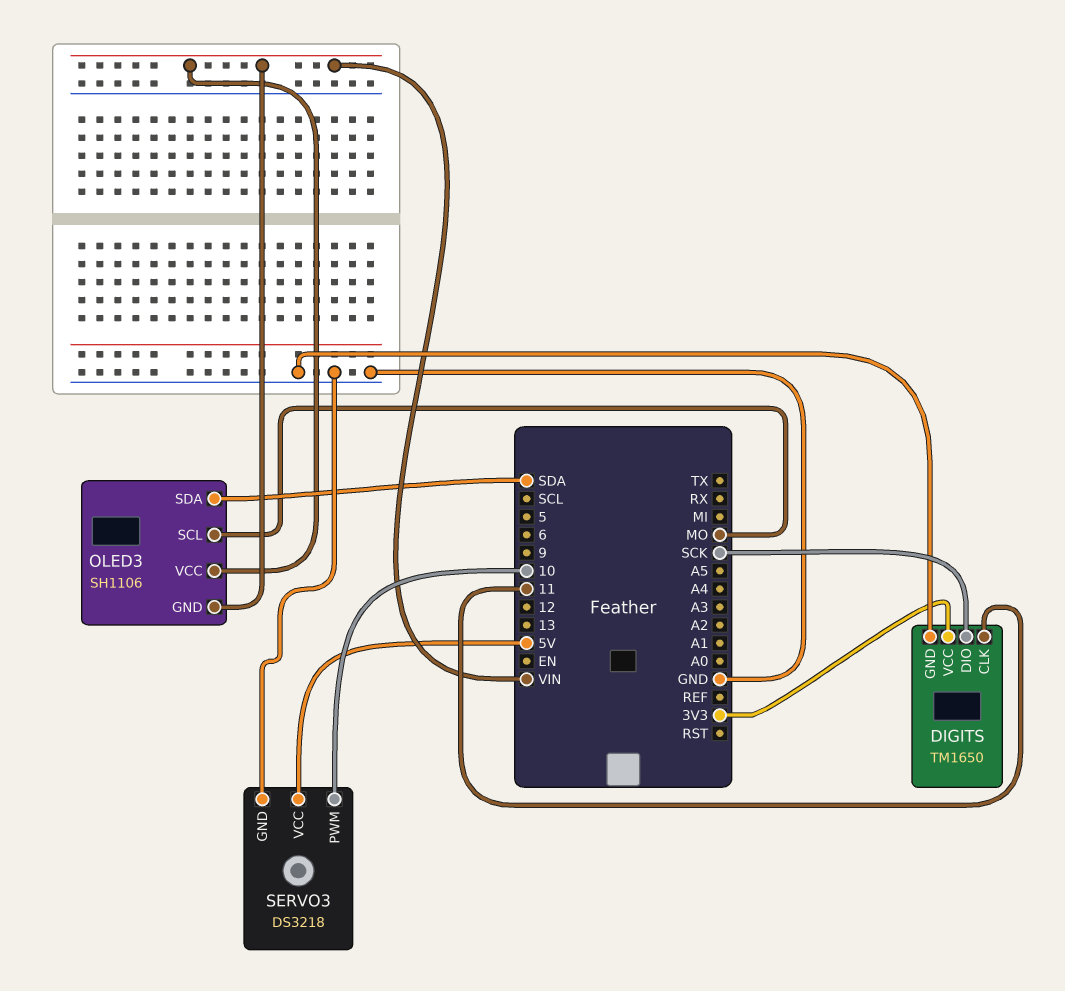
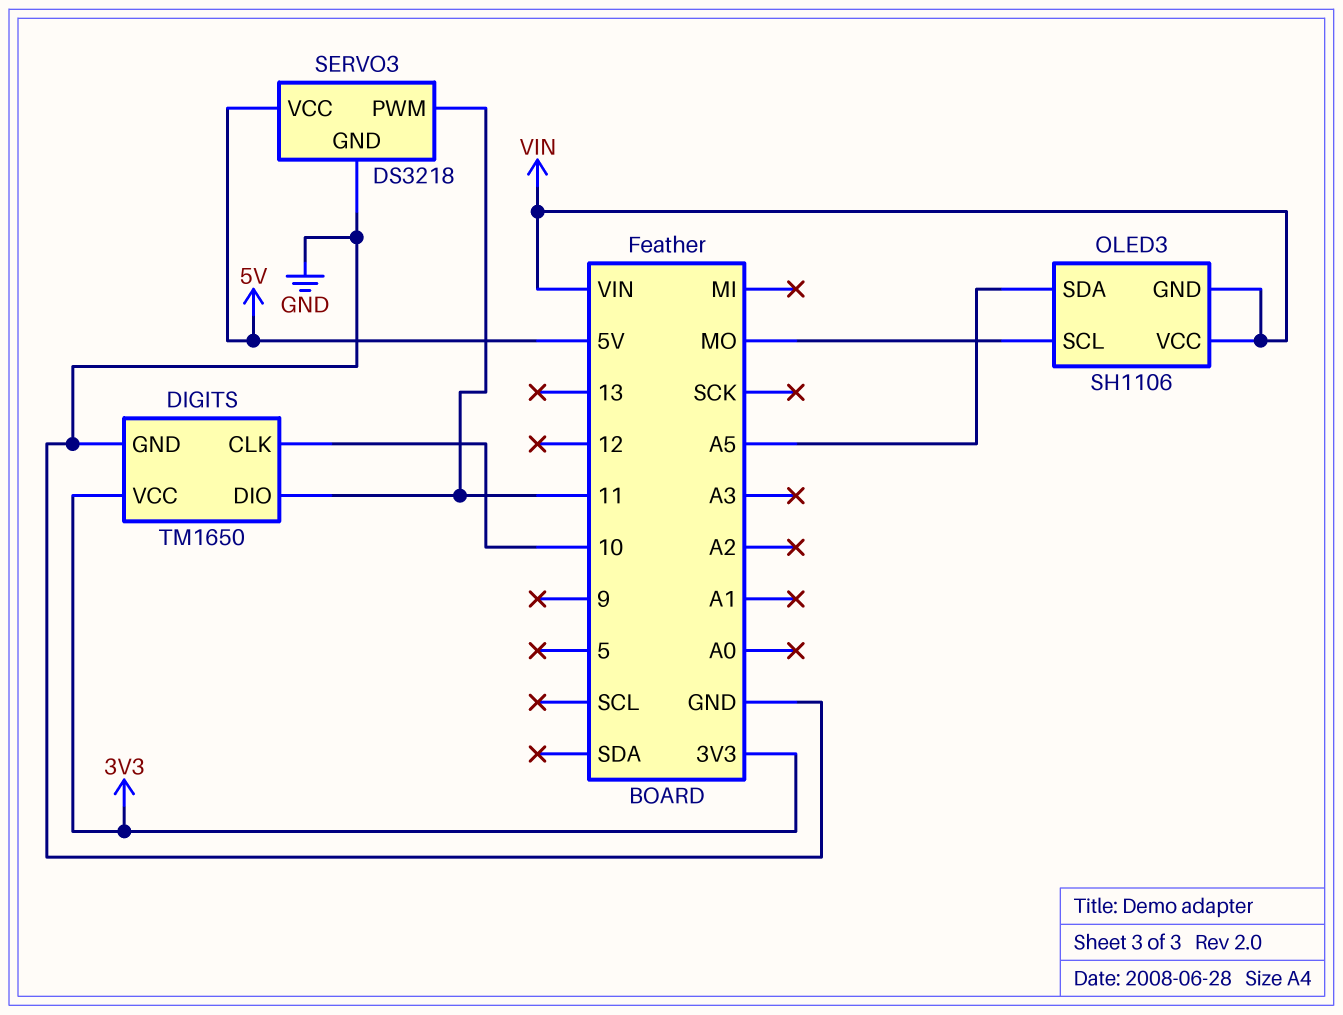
DIGITS pin CLK: 11 -> 10
DIGITS pin DIO: SCK -> 11
OLED3 pin SDA: SDA -> A5
SERVO3 pin PWM: 10 -> 11

